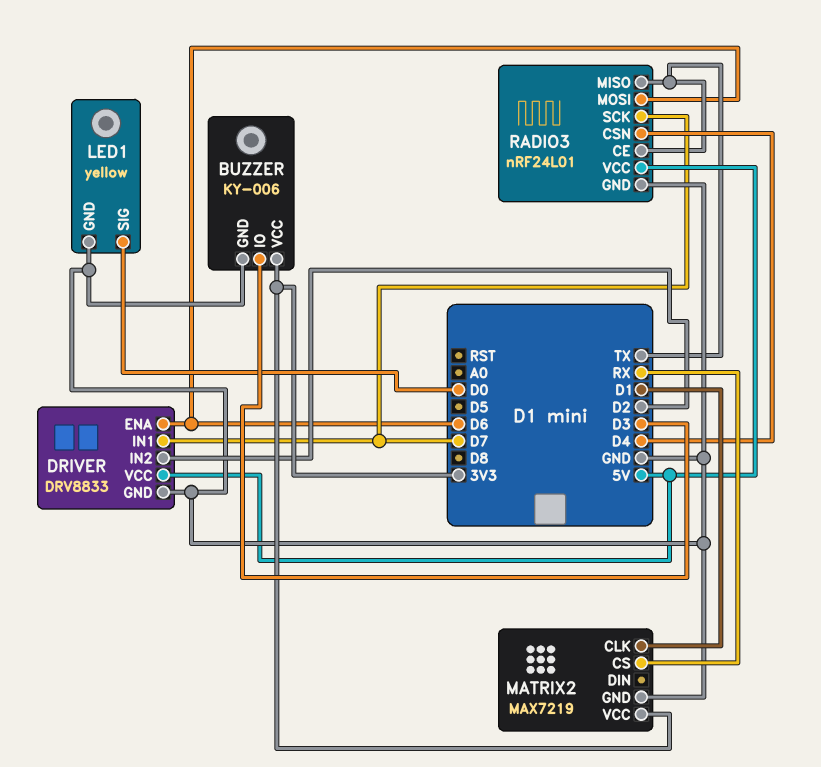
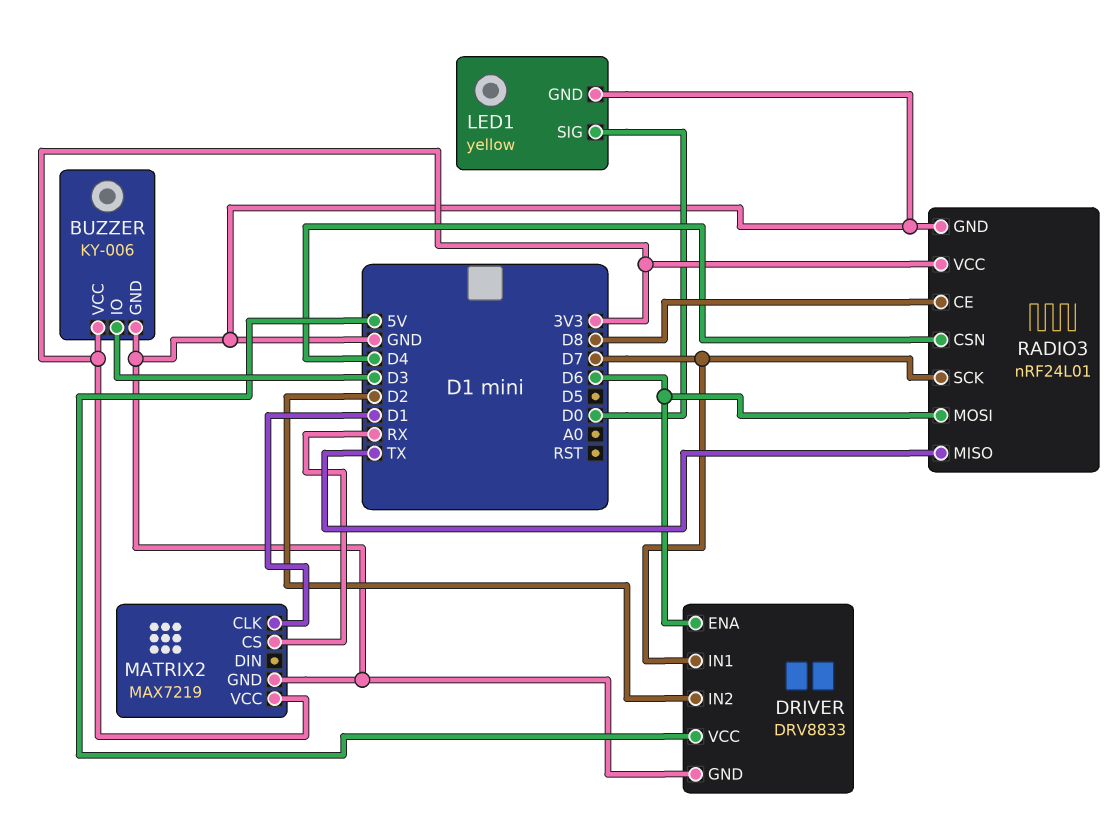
RADIO3 pin CE: TX -> D8
RADIO3 pin VCC: 5V -> 3V3

